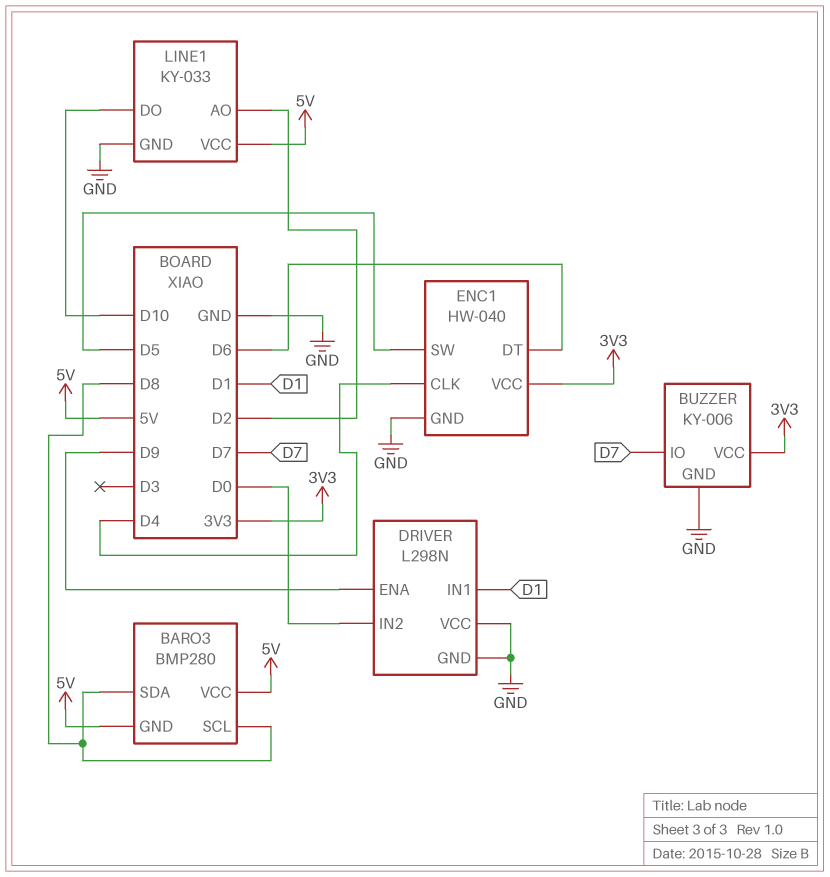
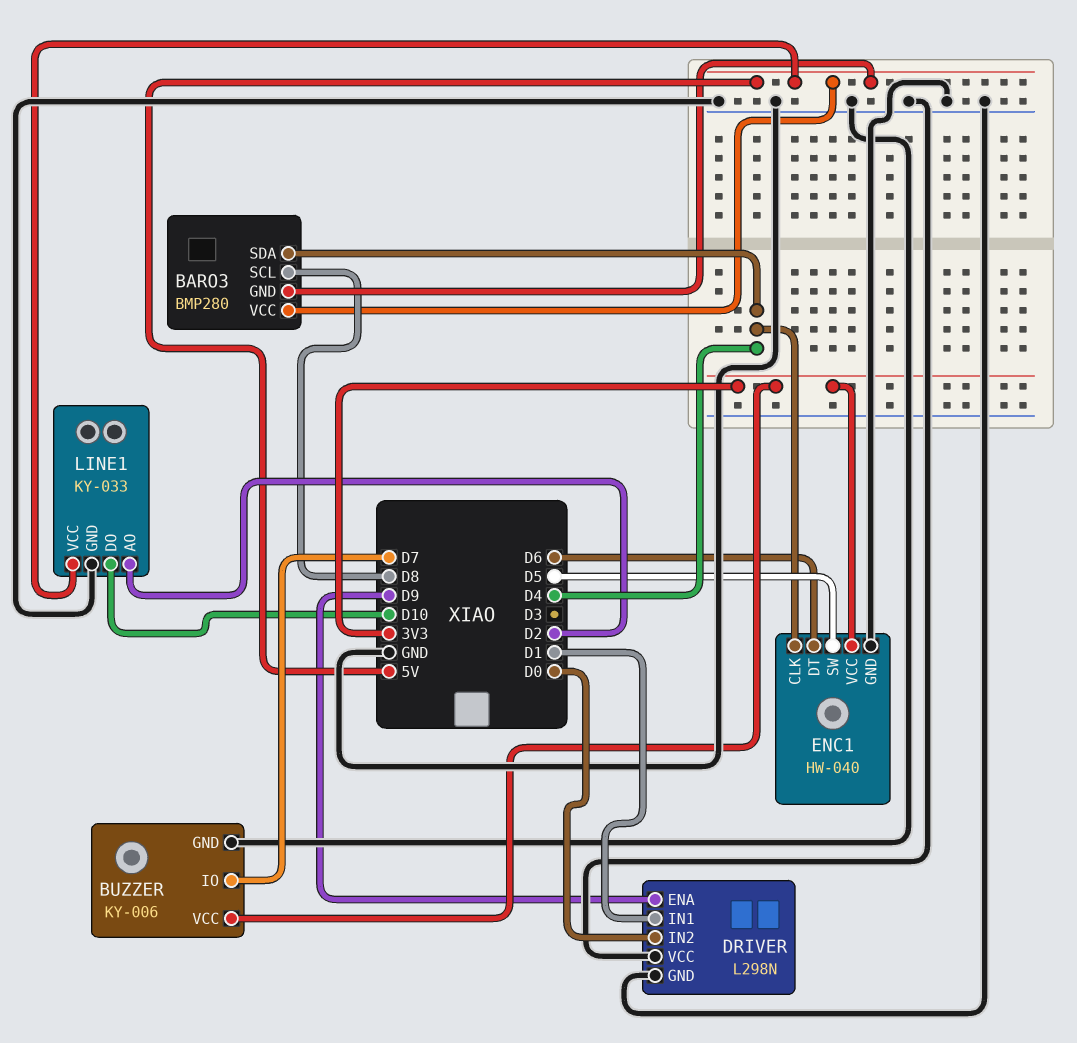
BARO3 pin SDA: D8 -> D4

